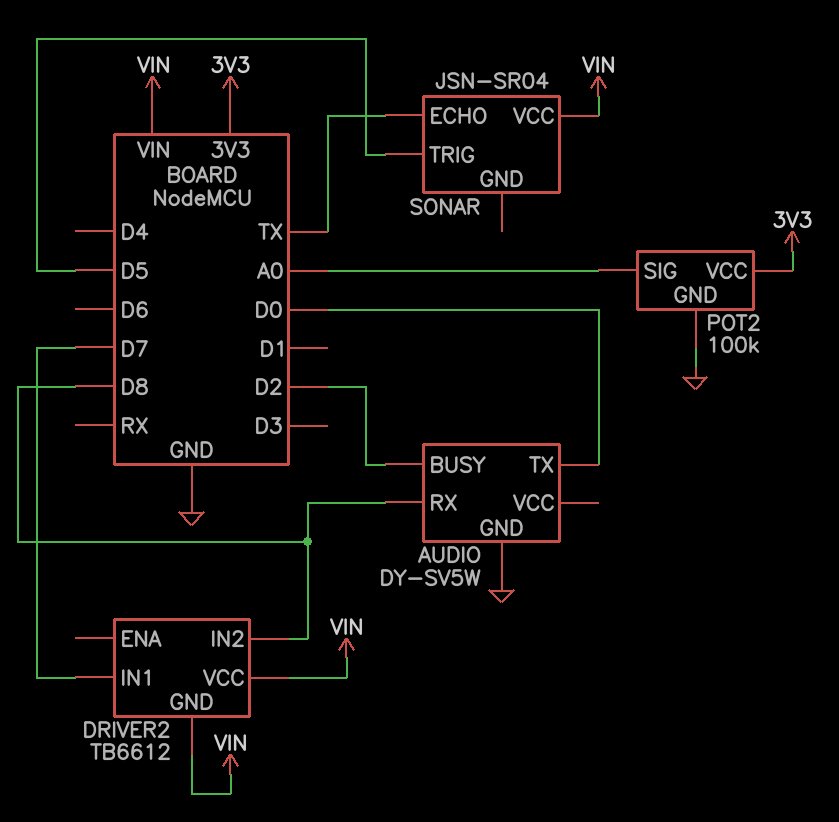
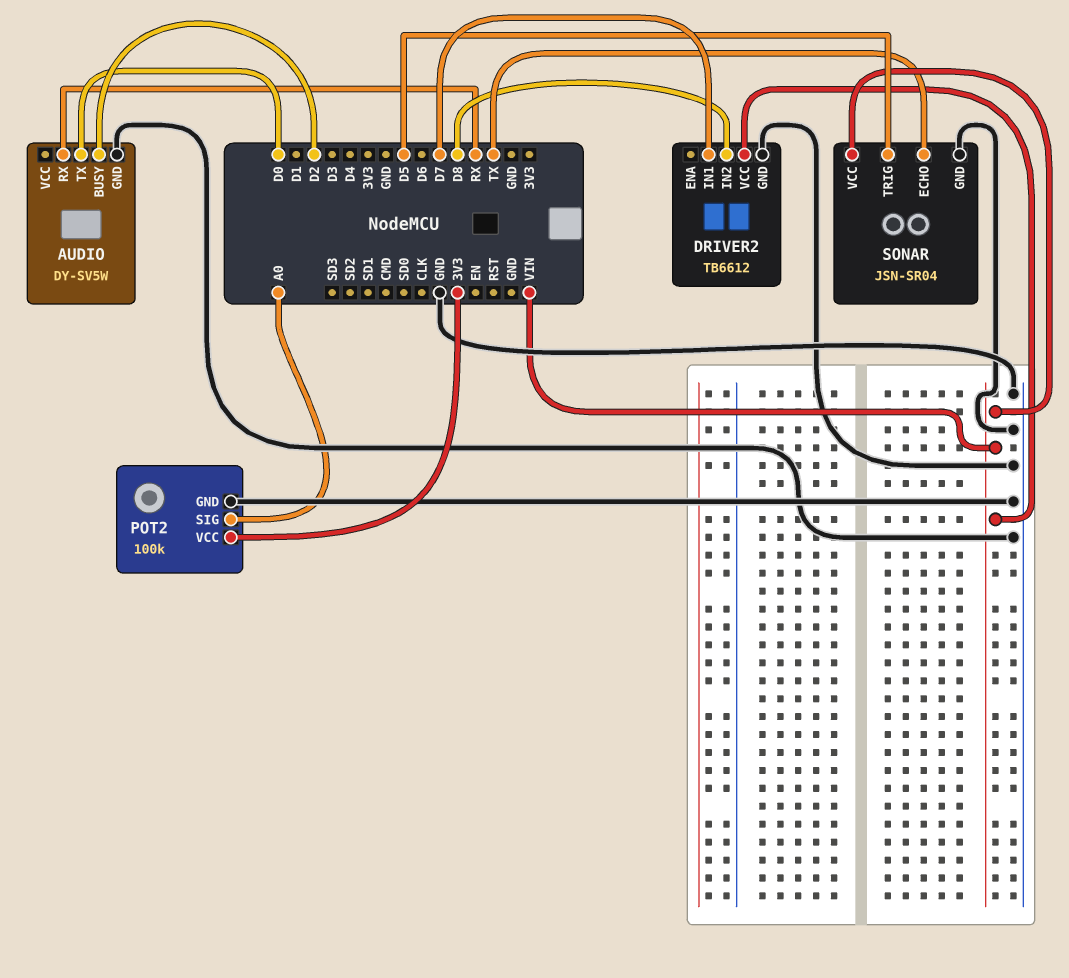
AUDIO pin RX: D8 -> RX
DRIVER2 pin GND: VIN -> GND
SONAR pin GND: none -> GND

